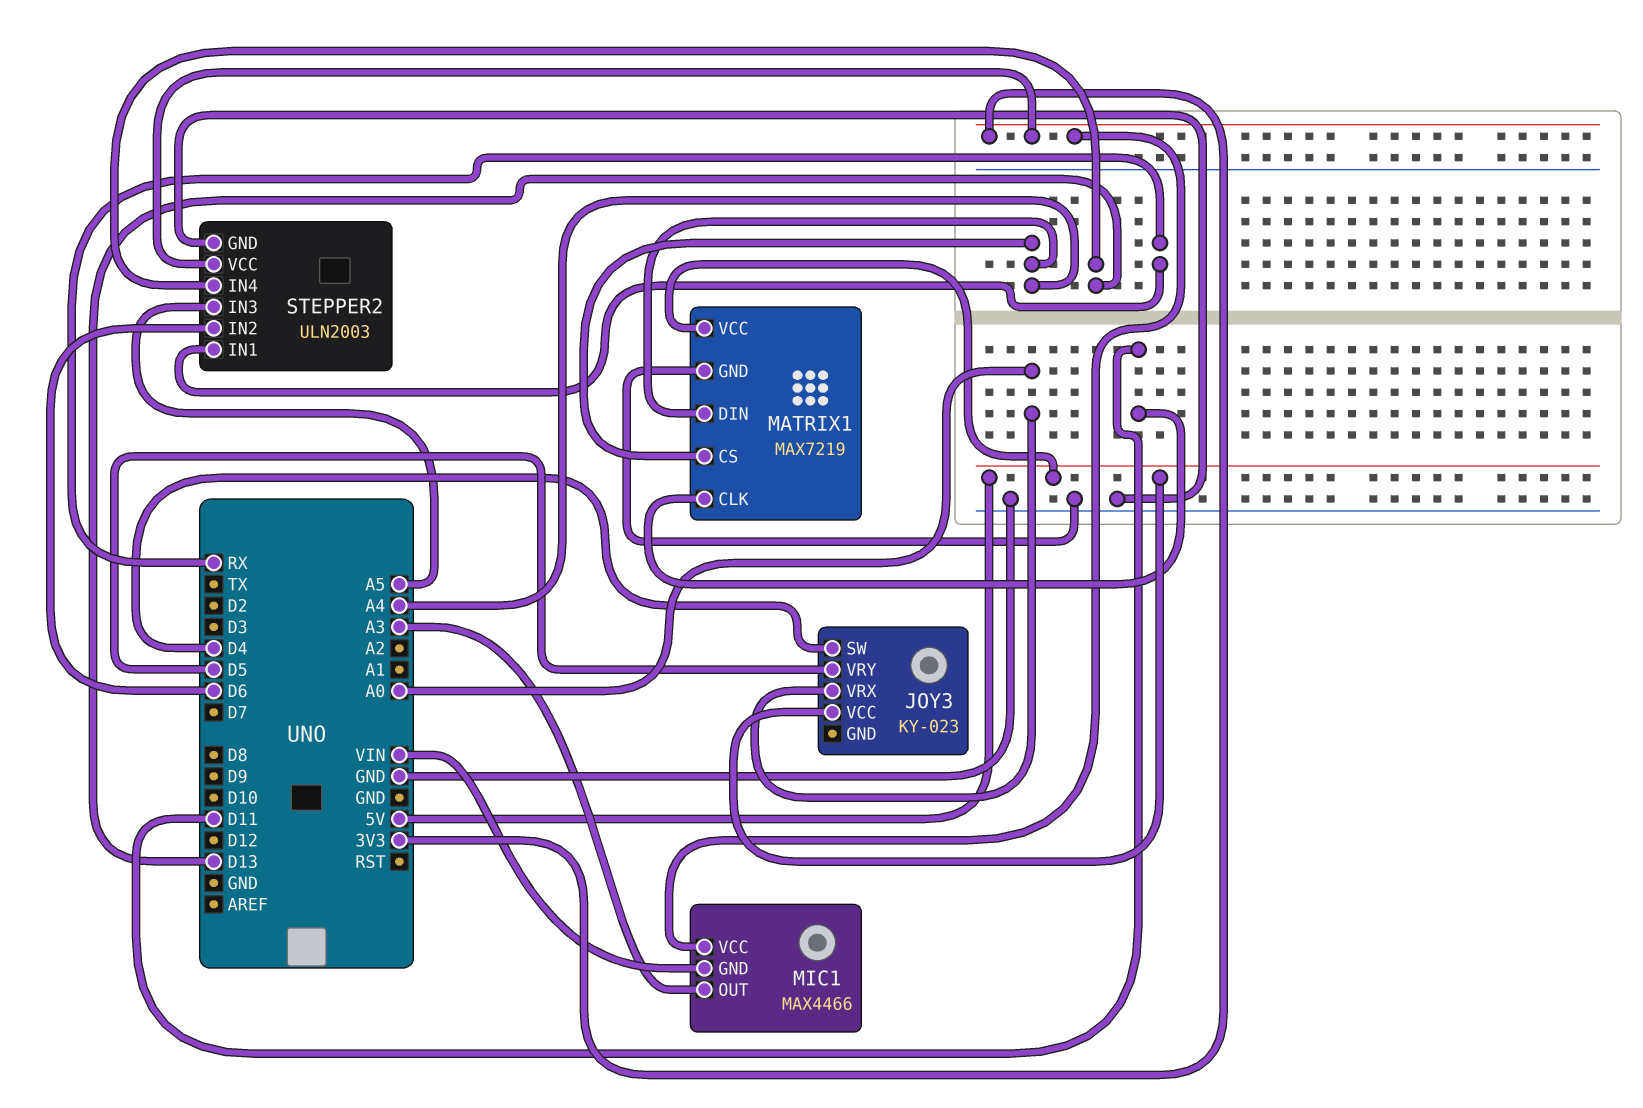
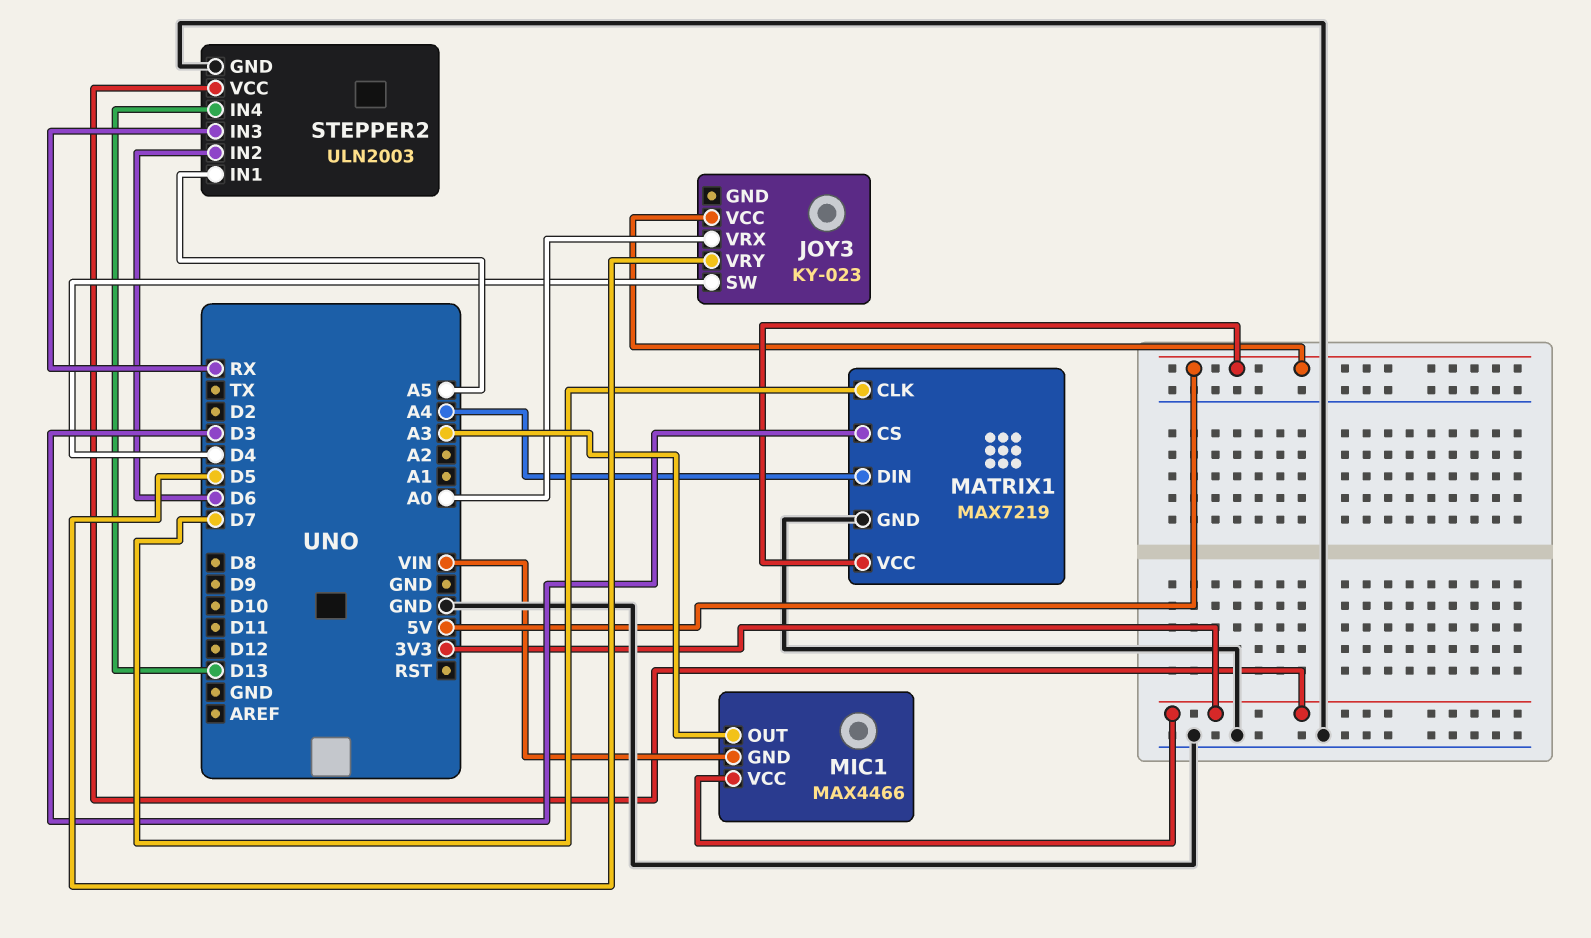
MATRIX1 pin CLK: D11 -> D7
MATRIX1 pin CS: A4 -> D3
STEPPER2 pin IN1: RX -> A5
STEPPER2 pin IN3: A5 -> RX

